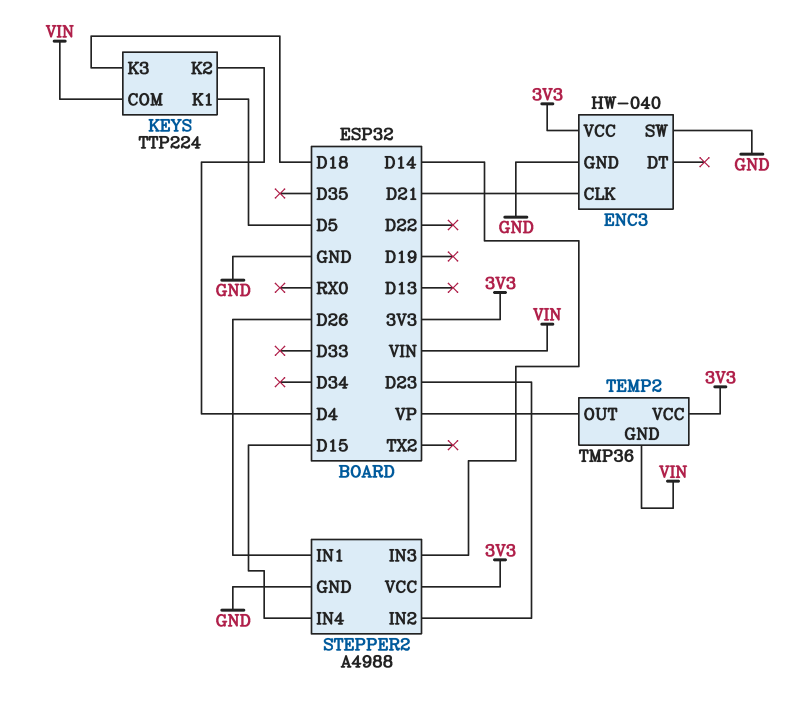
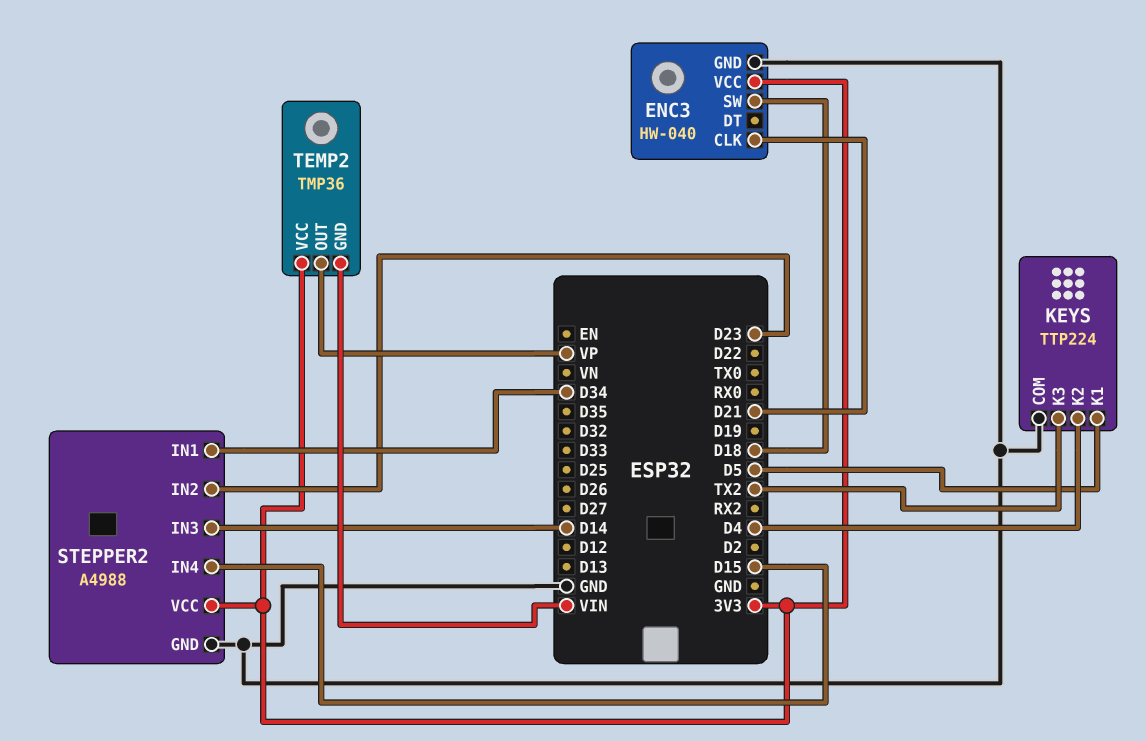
ENC3 pin SW: GND -> D18
KEYS pin COM: VIN -> GND
KEYS pin K3: D18 -> TX2
STEPPER2 pin IN1: D26 -> D34

